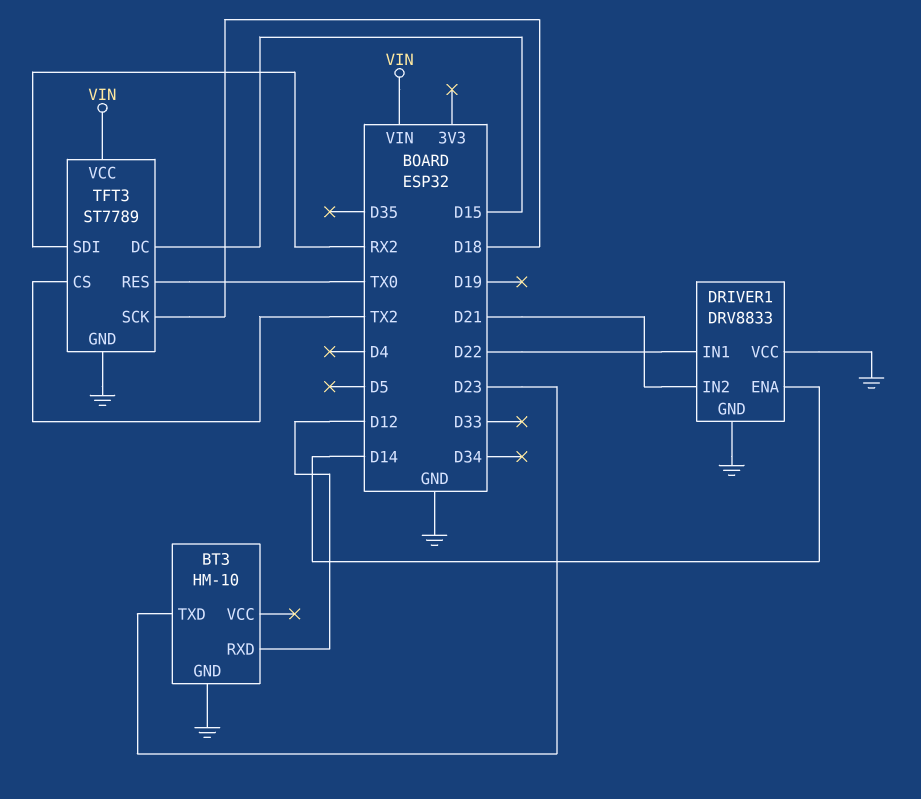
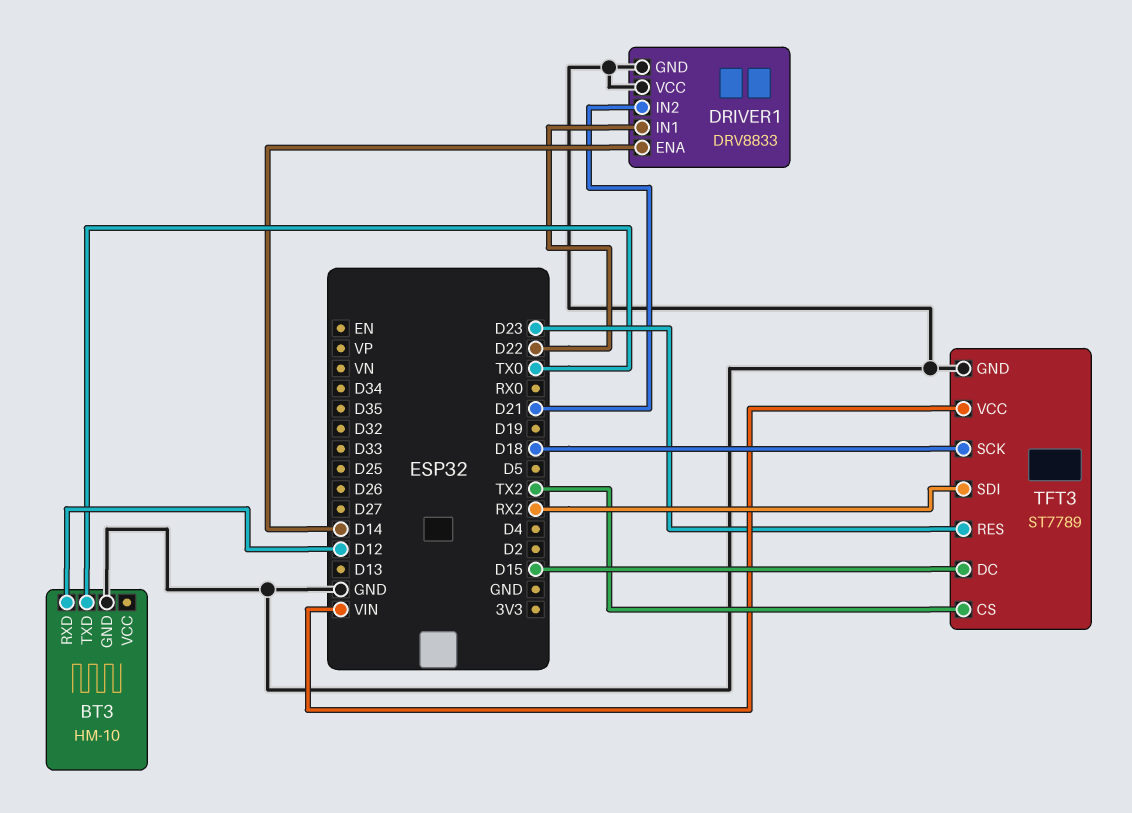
BT3 pin TXD: D23 -> TX0
TFT3 pin RES: TX0 -> D23

